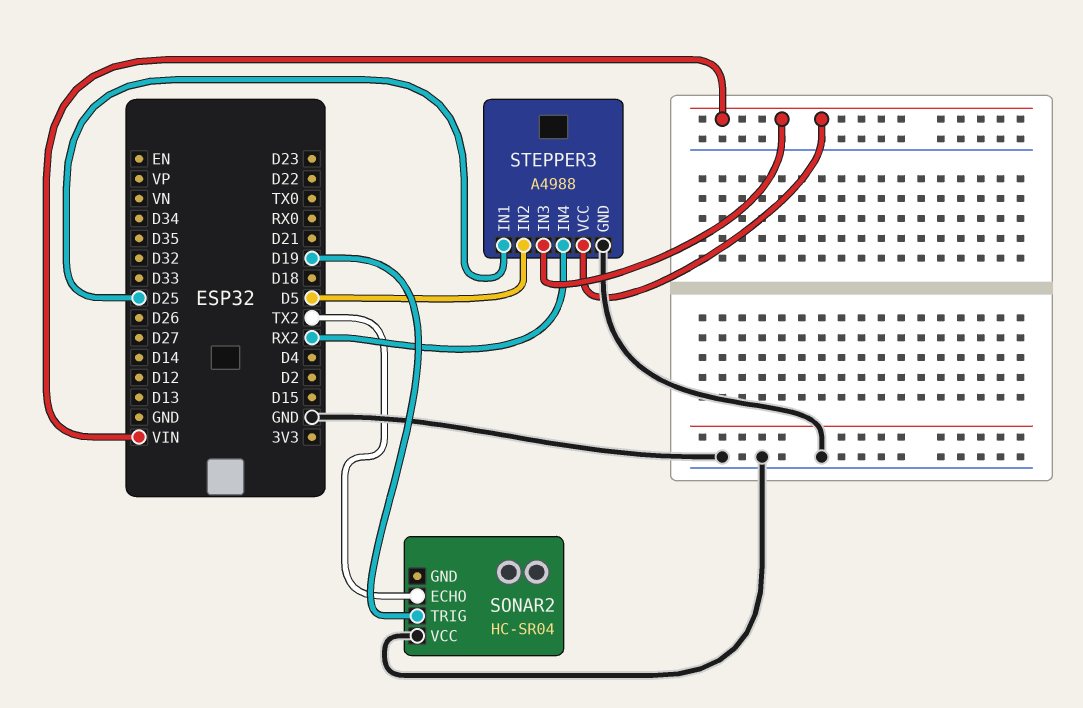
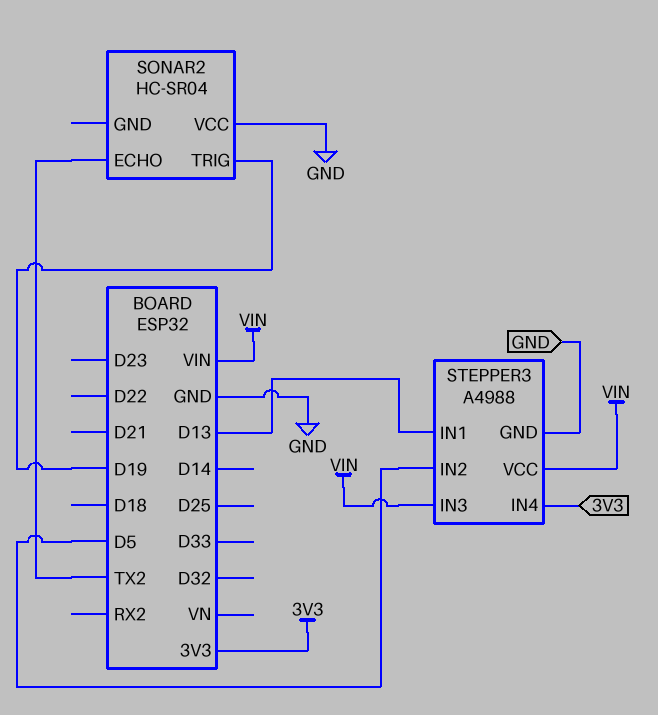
STEPPER3 pin IN1: D25 -> D13
STEPPER3 pin IN4: RX2 -> 3V3

